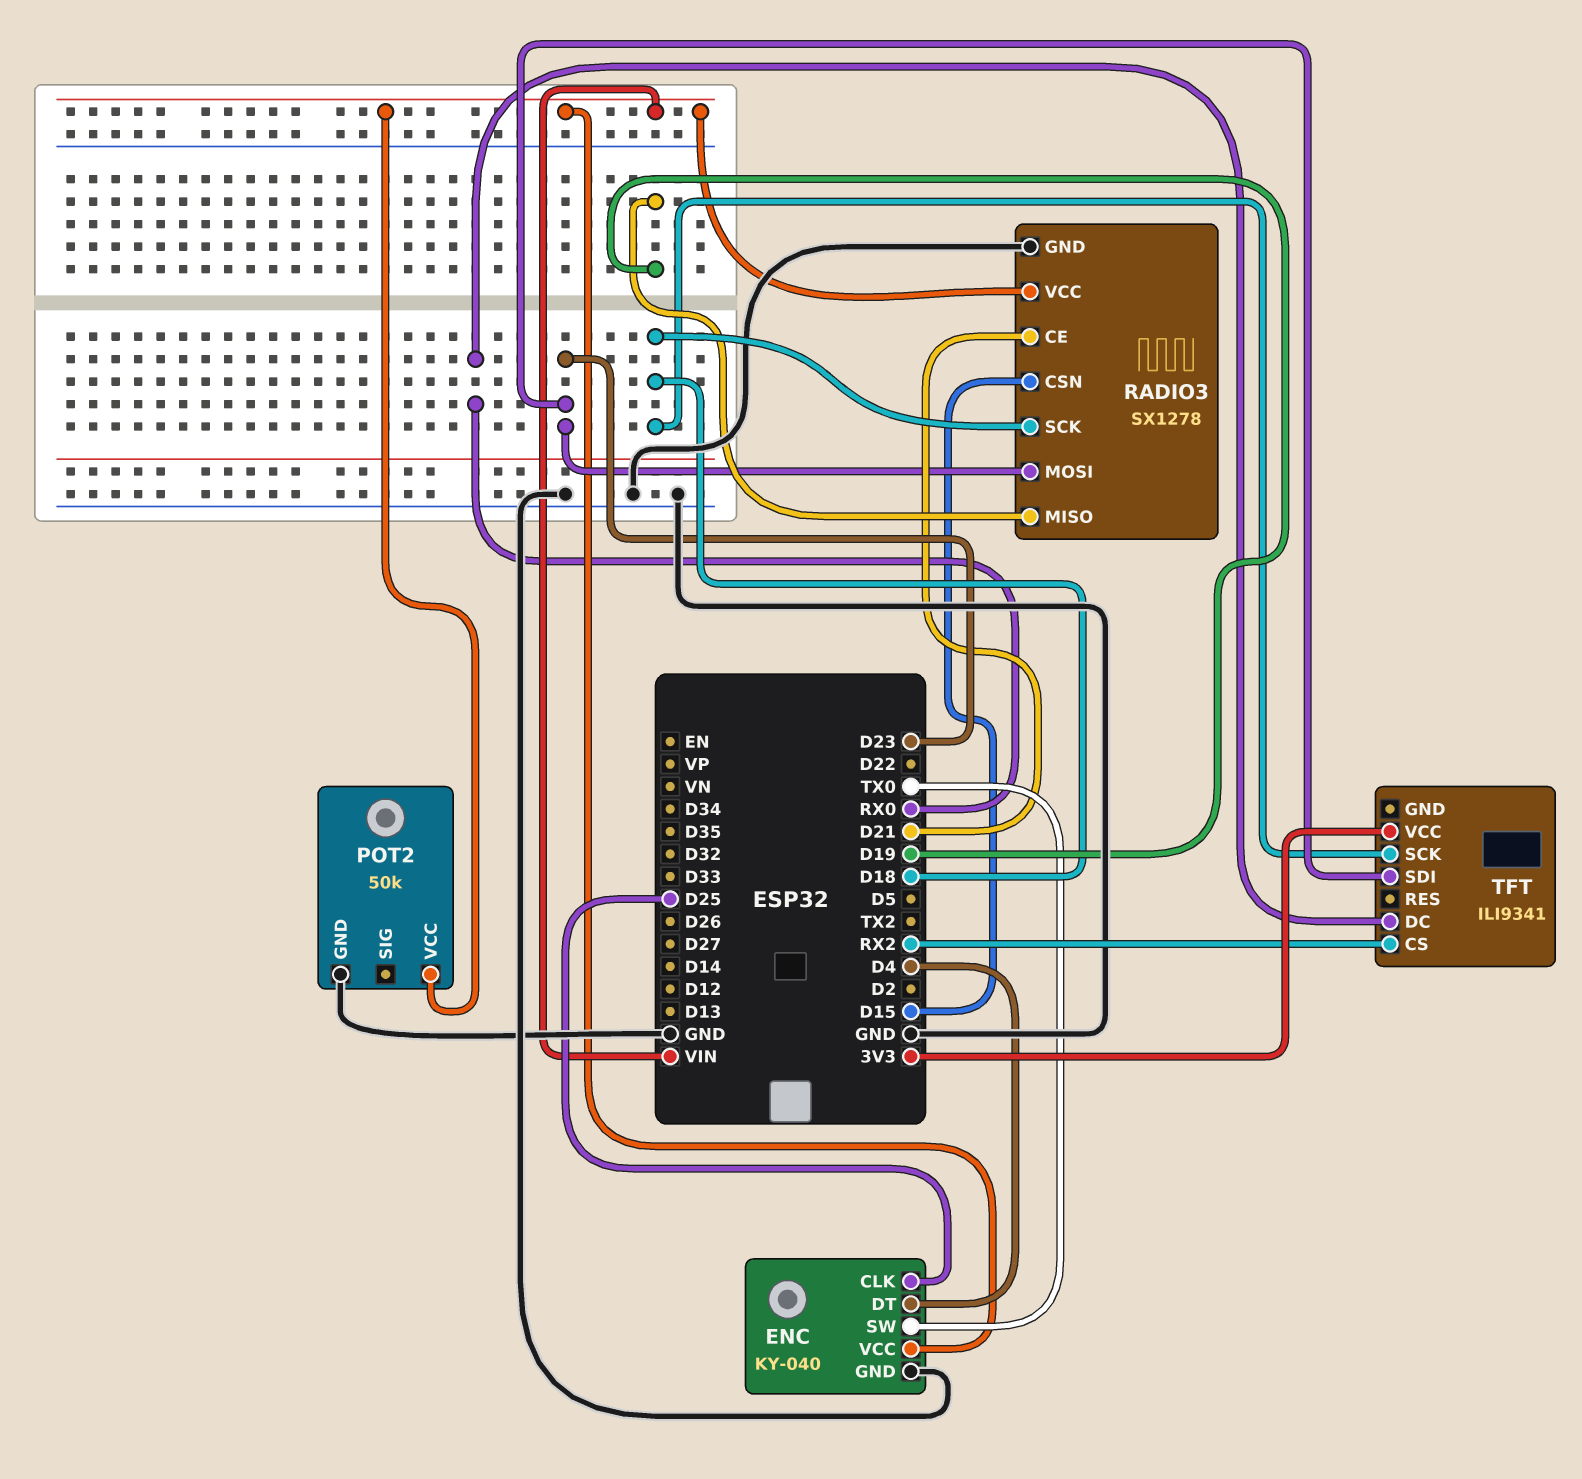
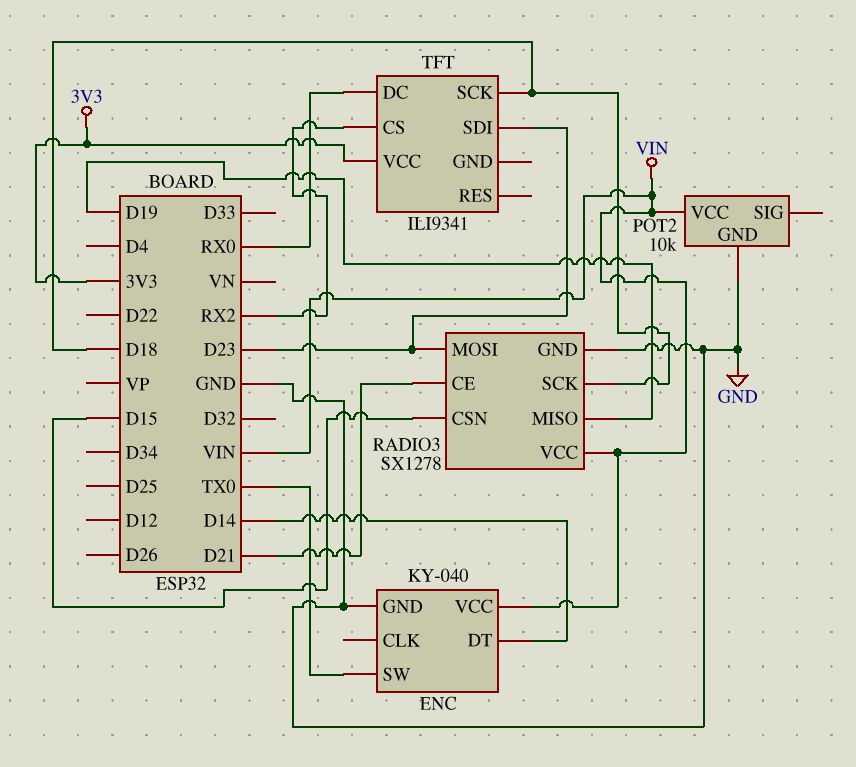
ENC pin CLK: D25 -> none
ENC pin DT: D4 -> D14
POT2: 50k -> 10k

